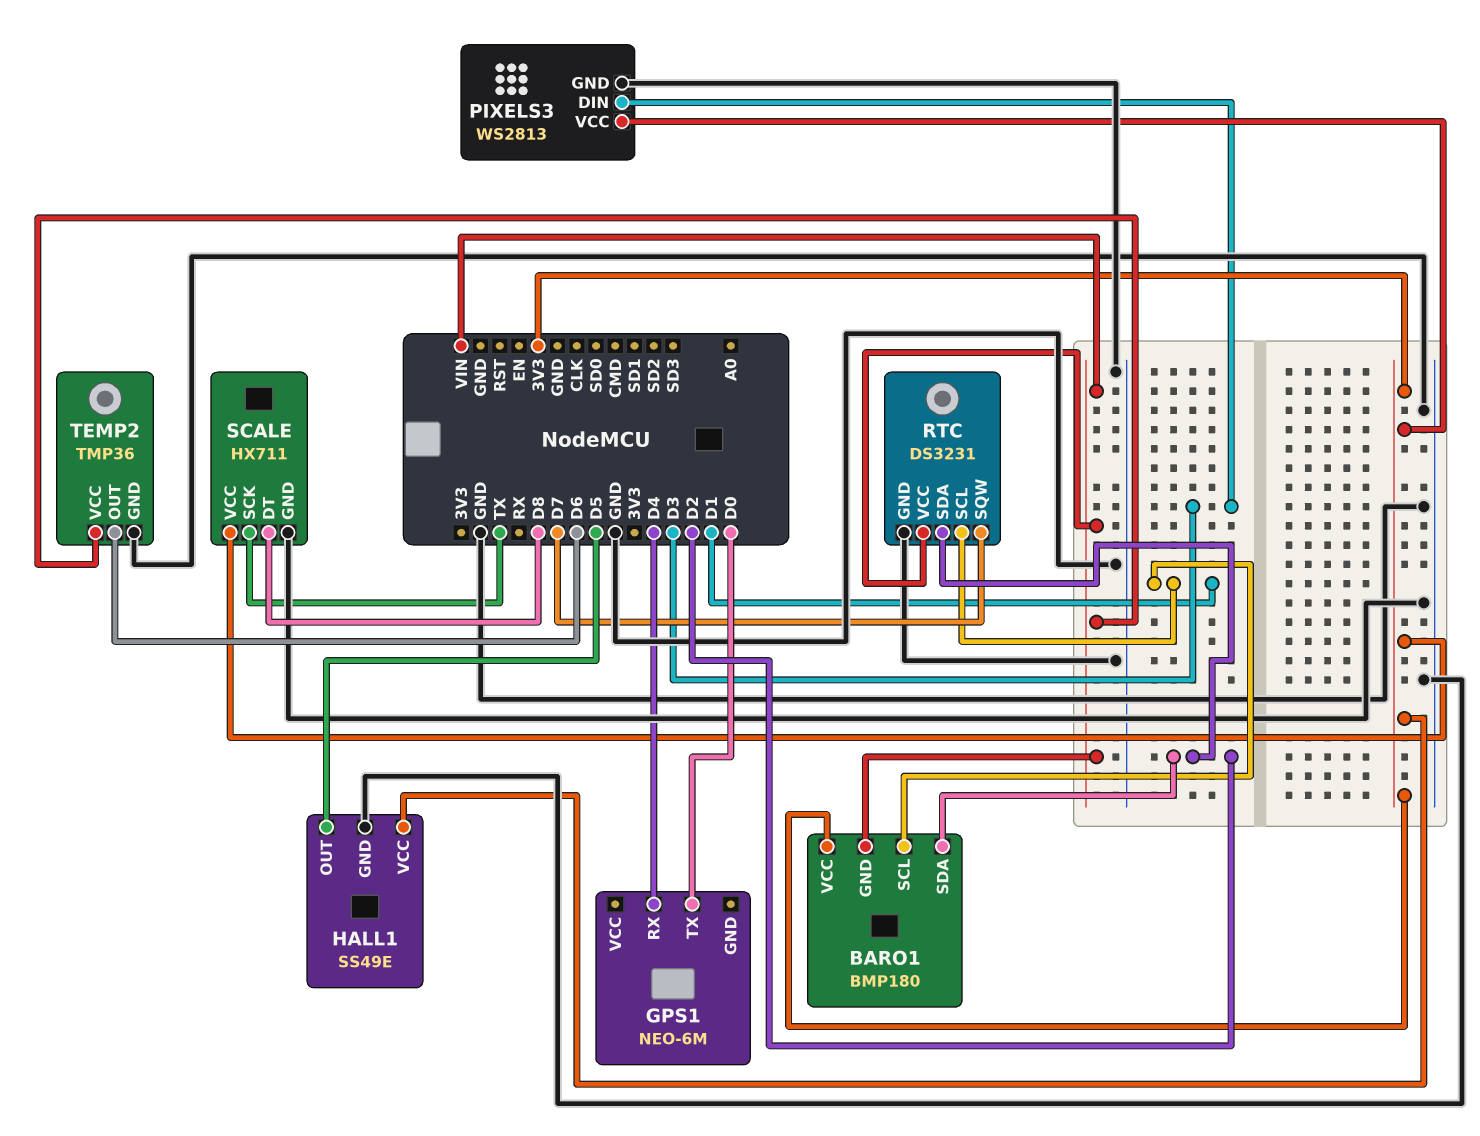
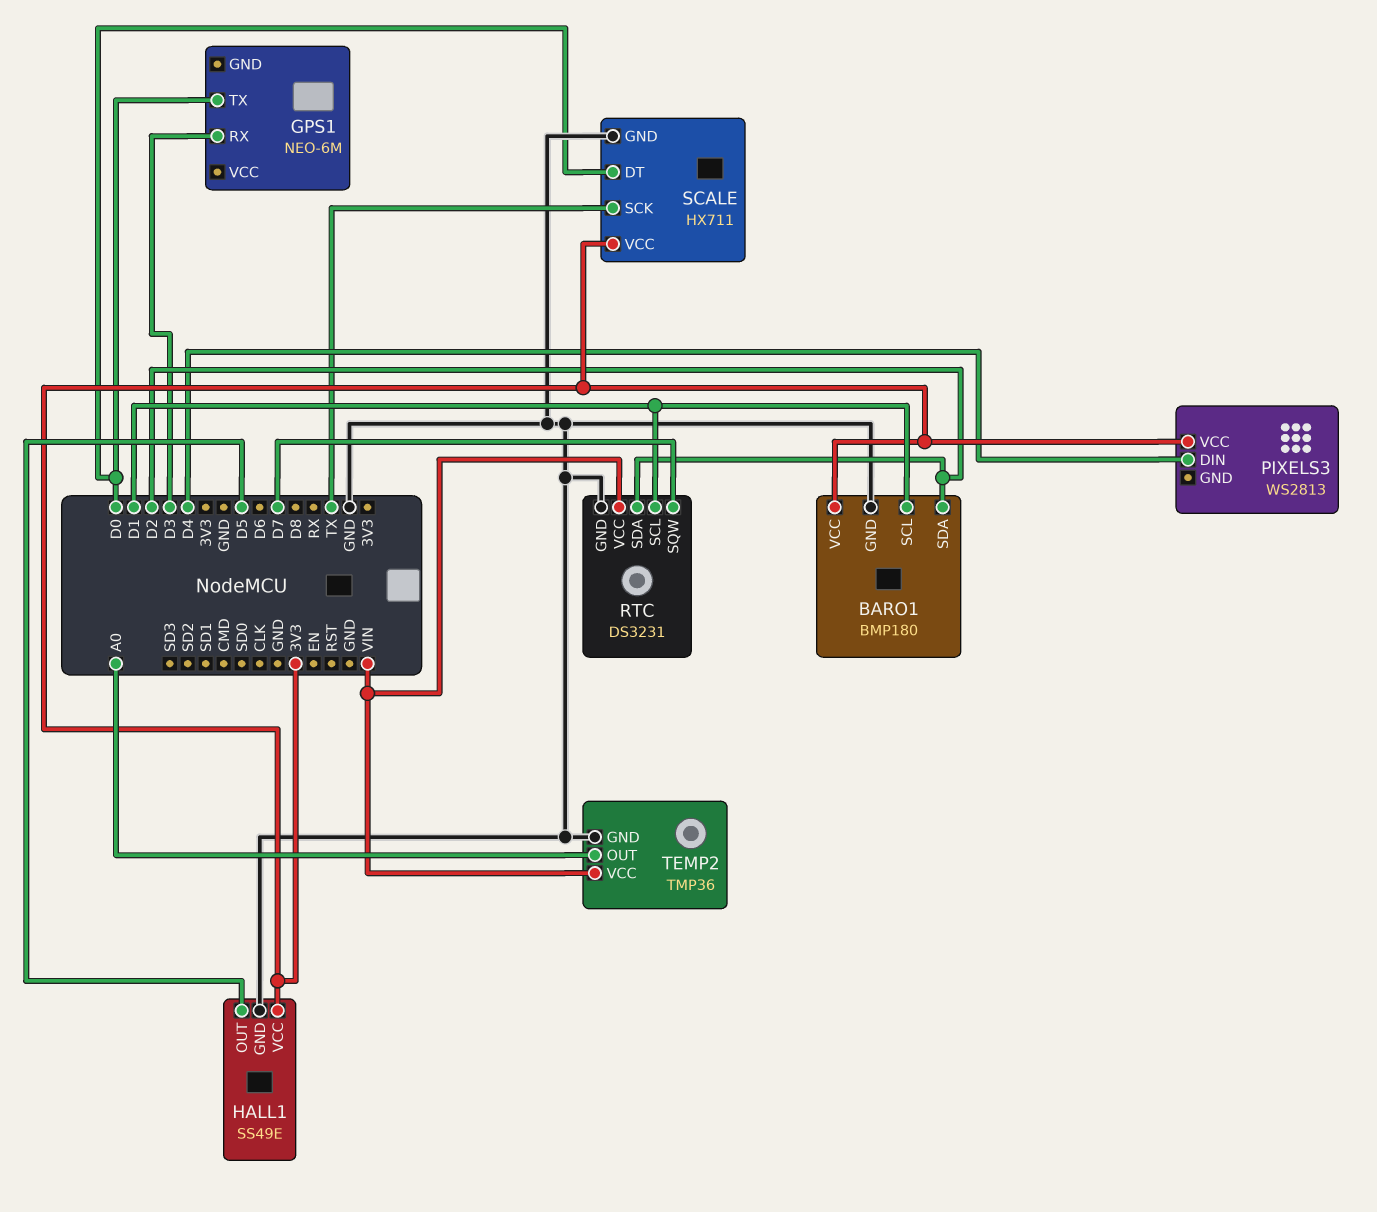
BARO1 pin GND: VIN -> GND
GPS1 pin RX: D4 -> D3
PIXELS3 pin DIN: D3 -> D4
PIXELS3 pin GND: GND -> none
SCALE pin DT: D8 -> D0
TEMP2 pin OUT: D6 -> A0

